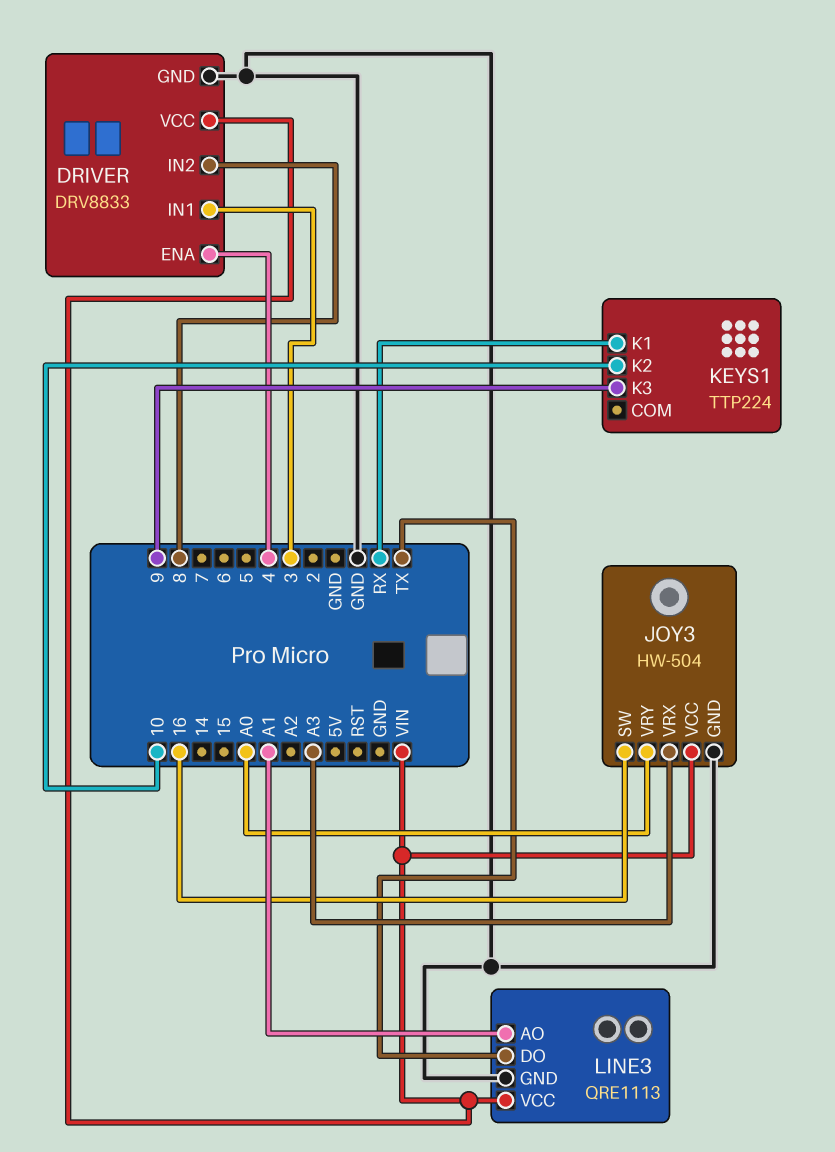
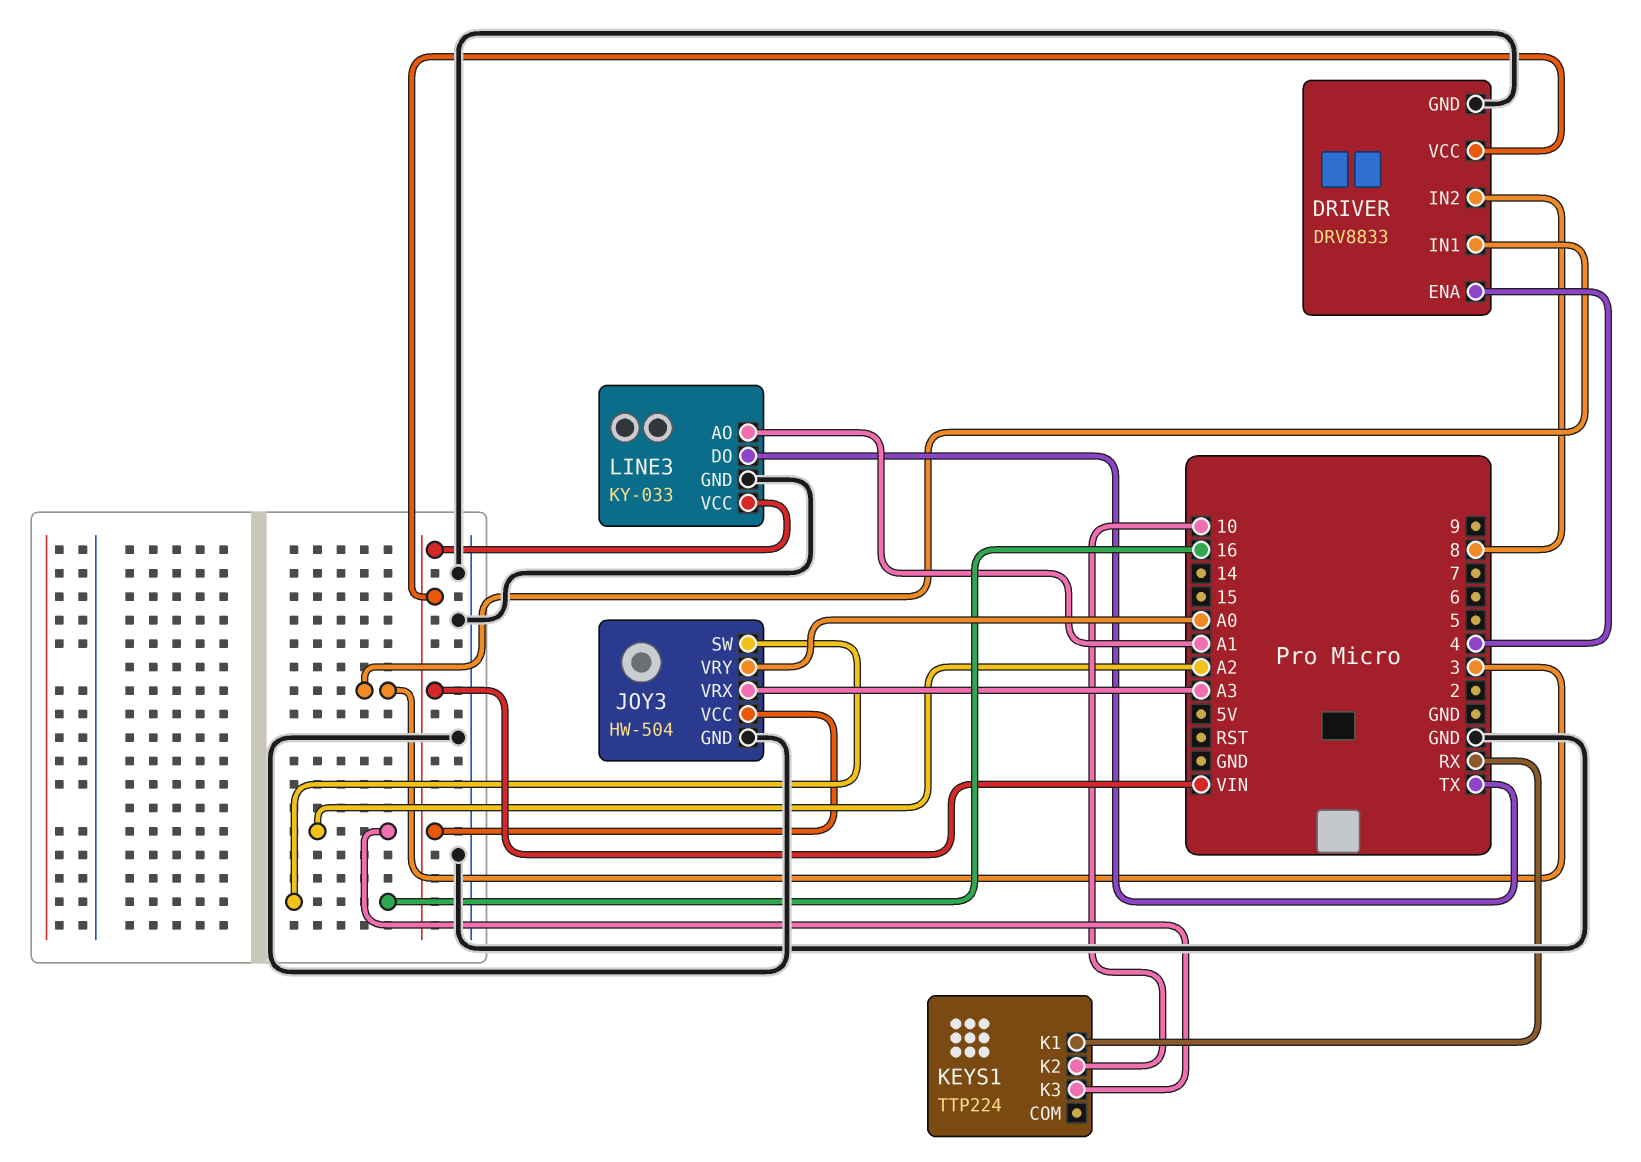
KEYS1 pin K3: 9 -> A2
LINE3: QRE1113 -> KY-033

